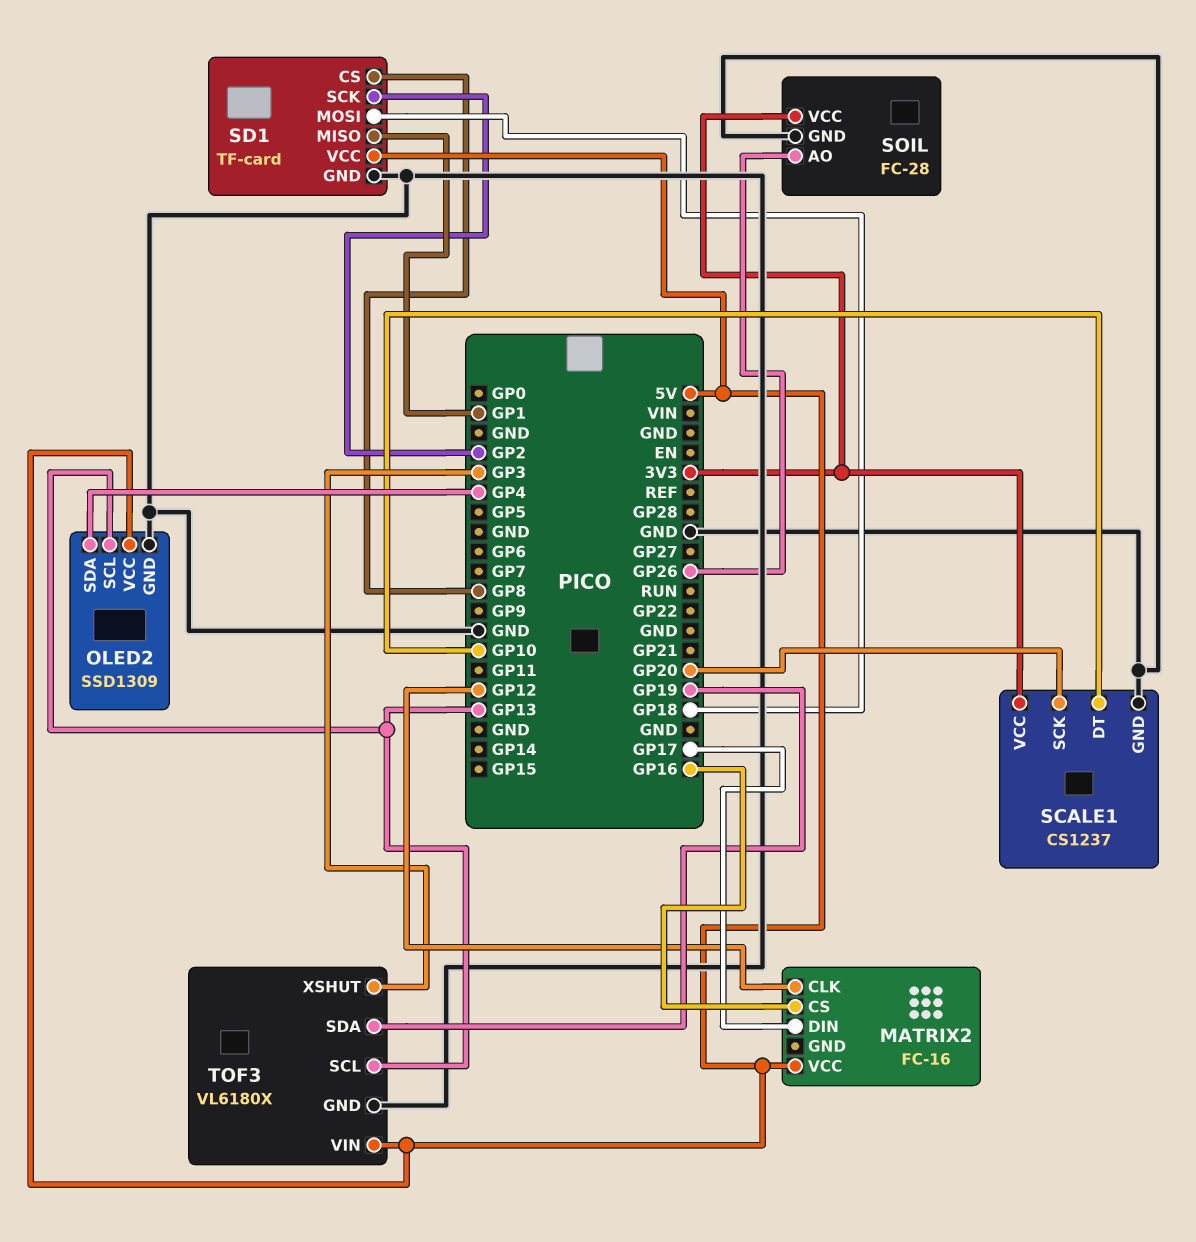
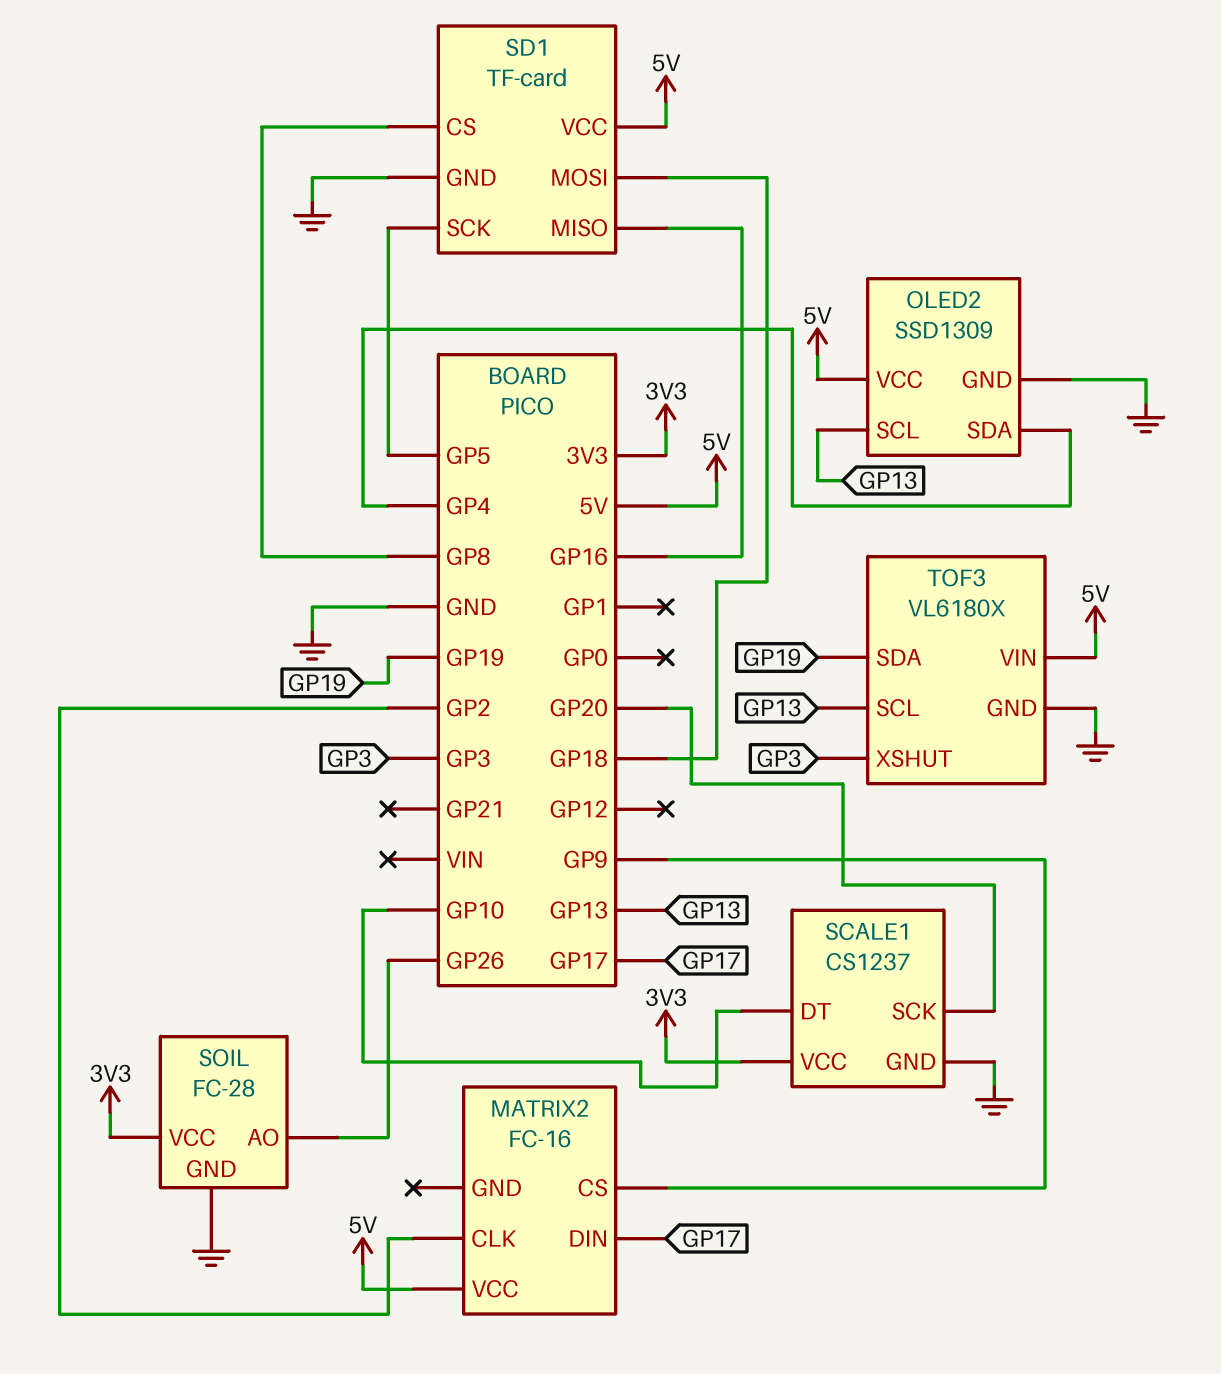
MATRIX2 pin CLK: GP12 -> GP2
MATRIX2 pin CS: GP16 -> GP9
SD1 pin MISO: GP1 -> GP16
SD1 pin SCK: GP2 -> GP5

